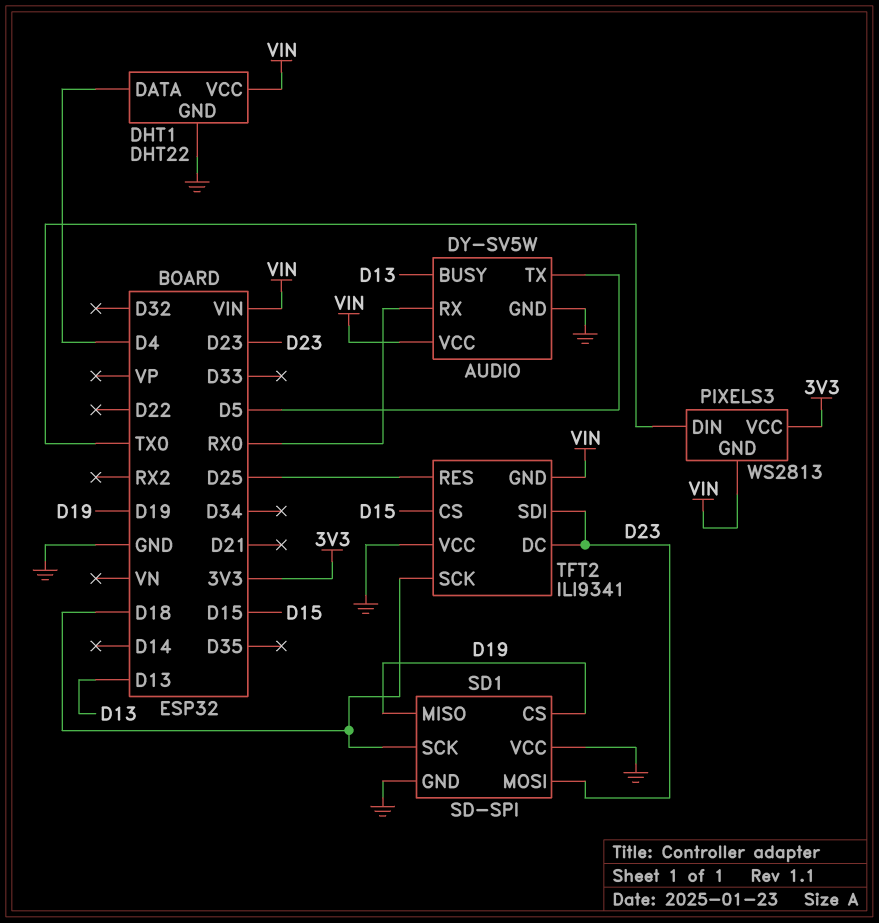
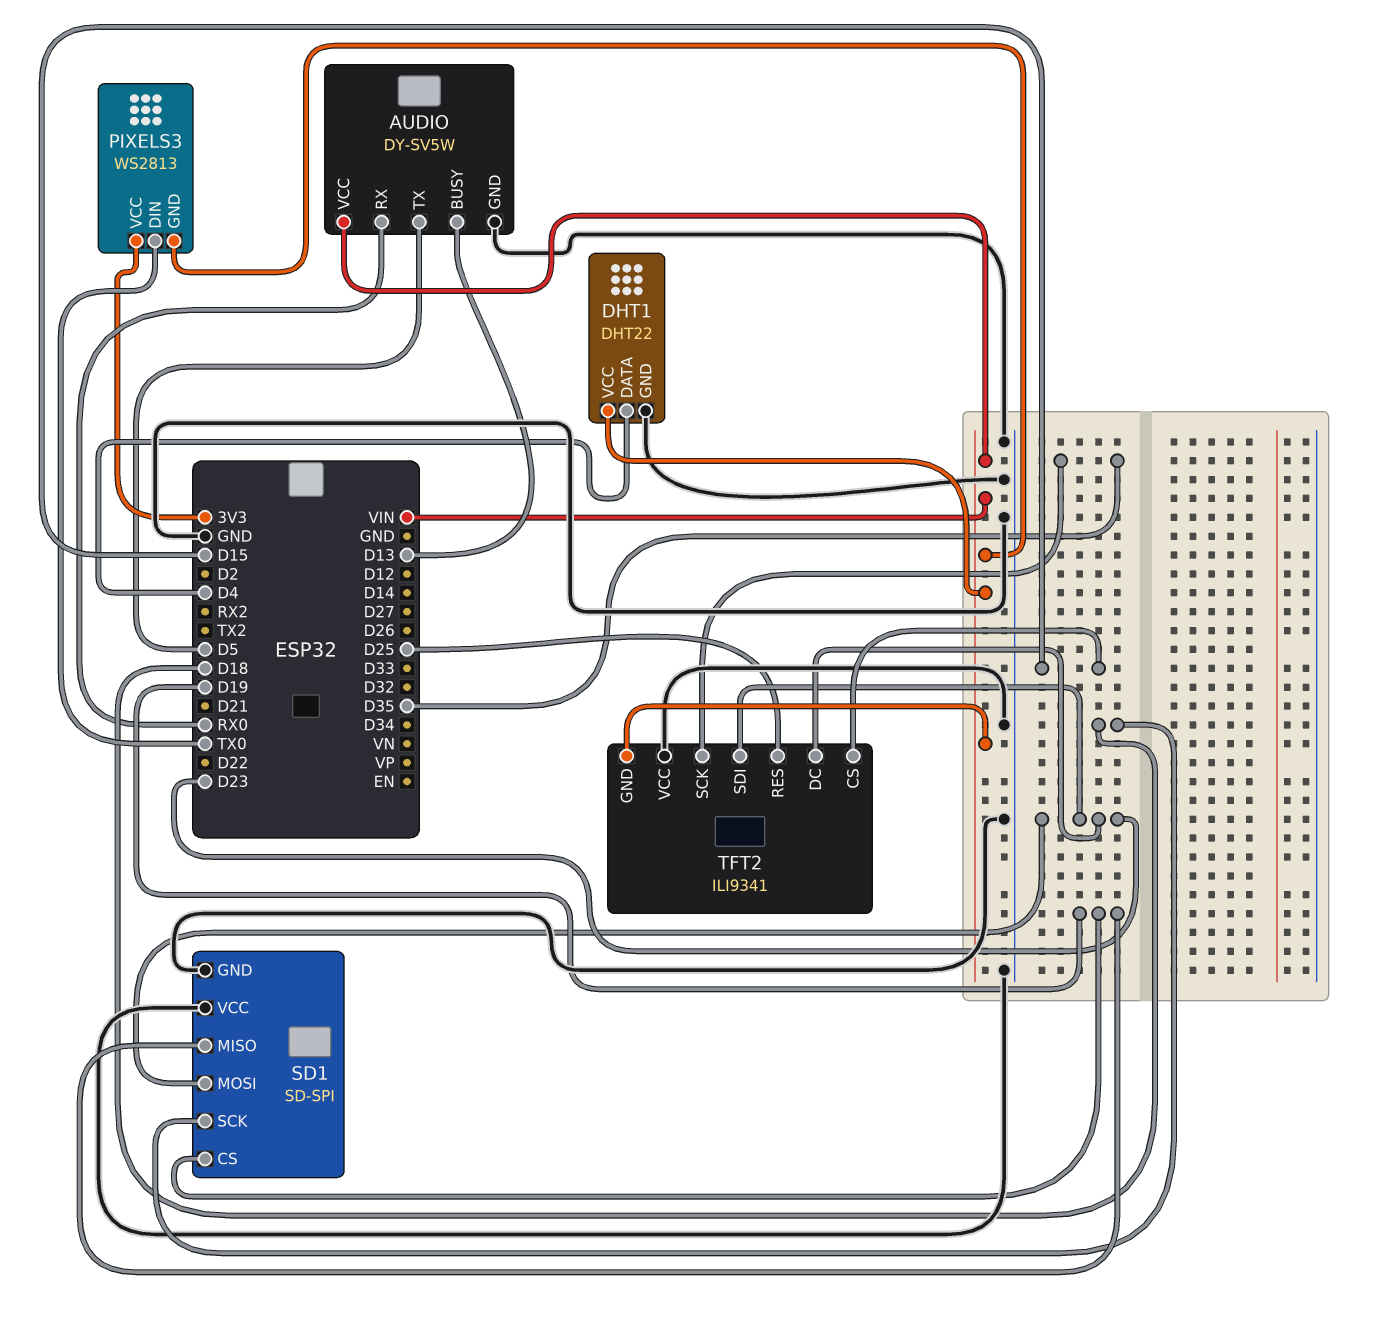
TFT2 pin SCK: D18 -> D35

